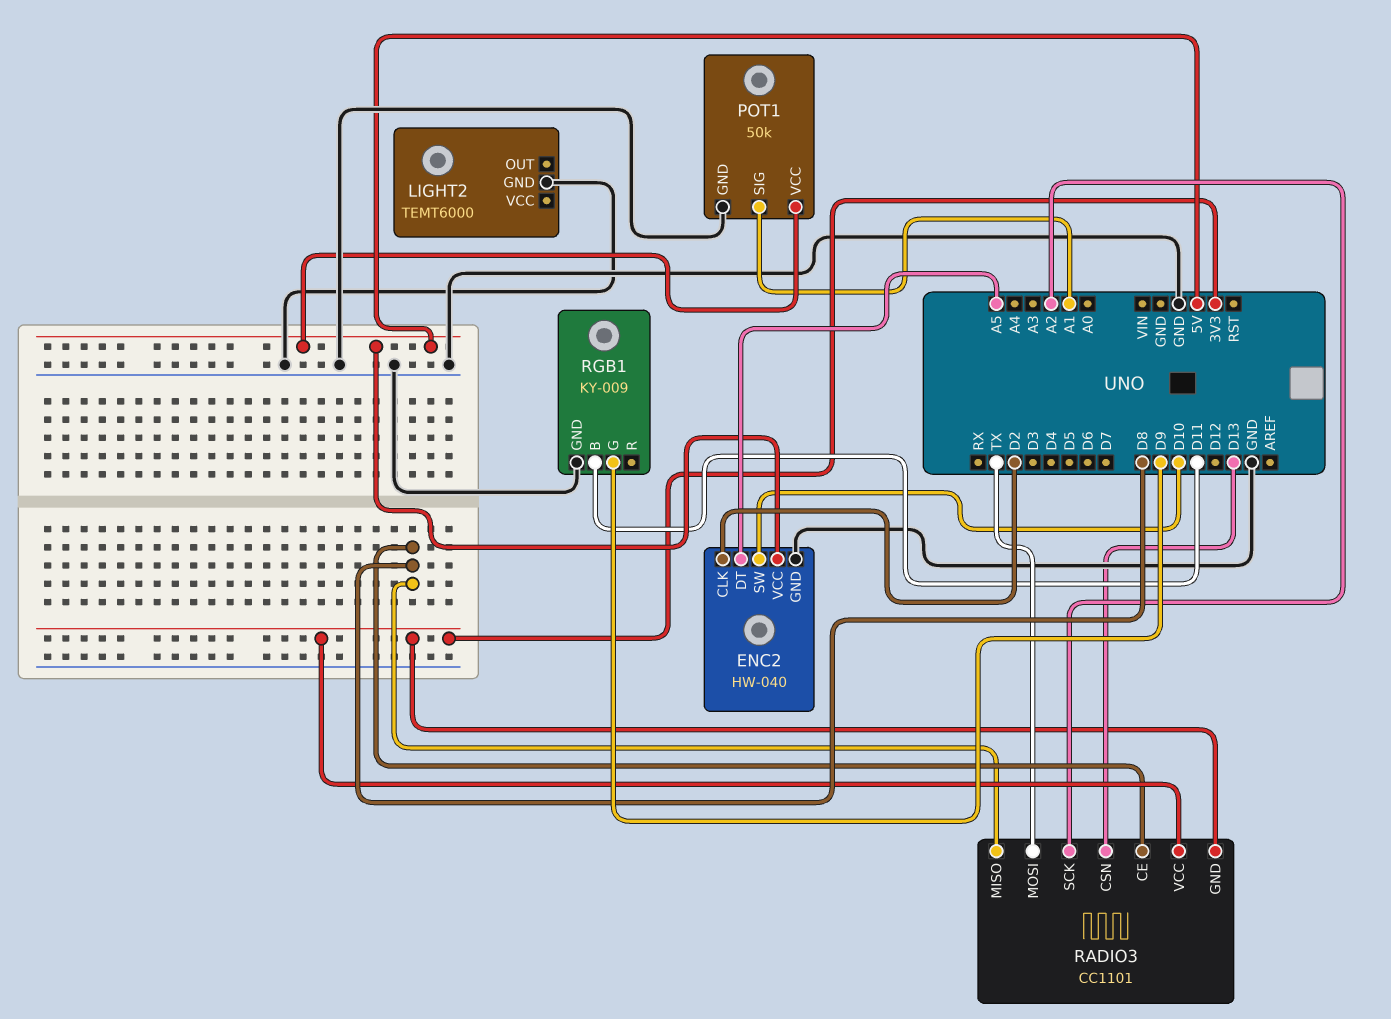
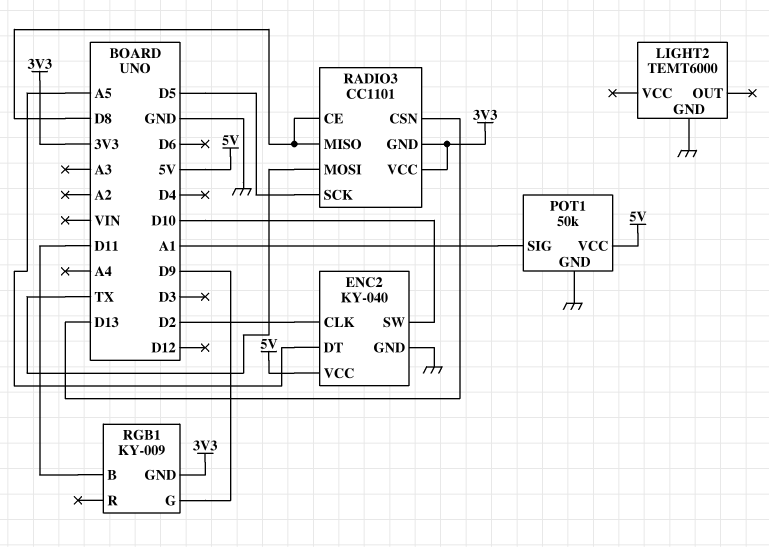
ENC2: HW-040 -> KY-040
RADIO3 pin SCK: A2 -> D5
RGB1 pin GND: GND -> 3V3

